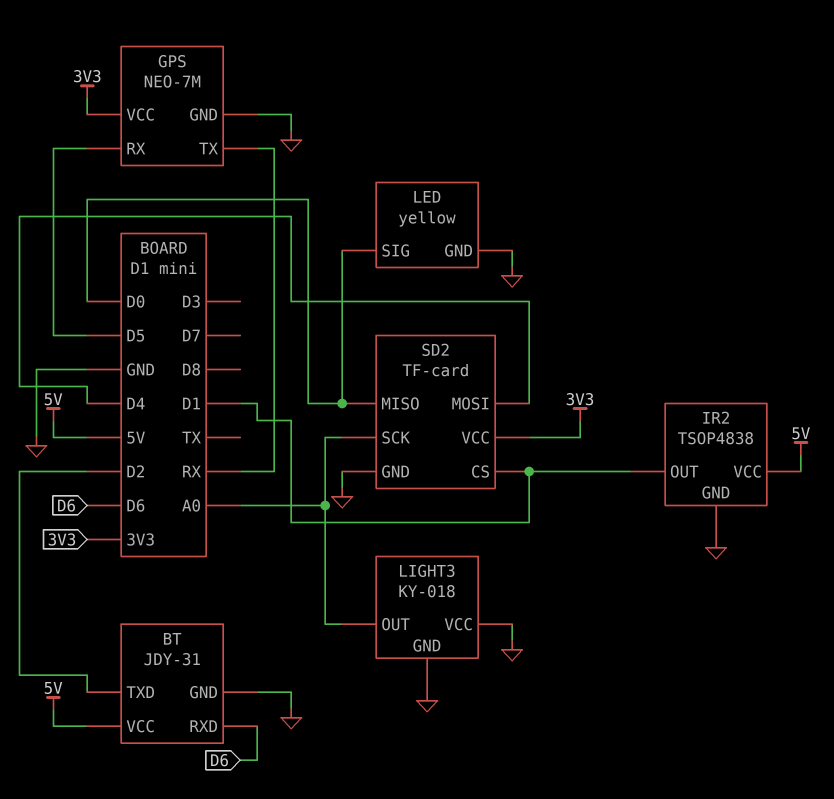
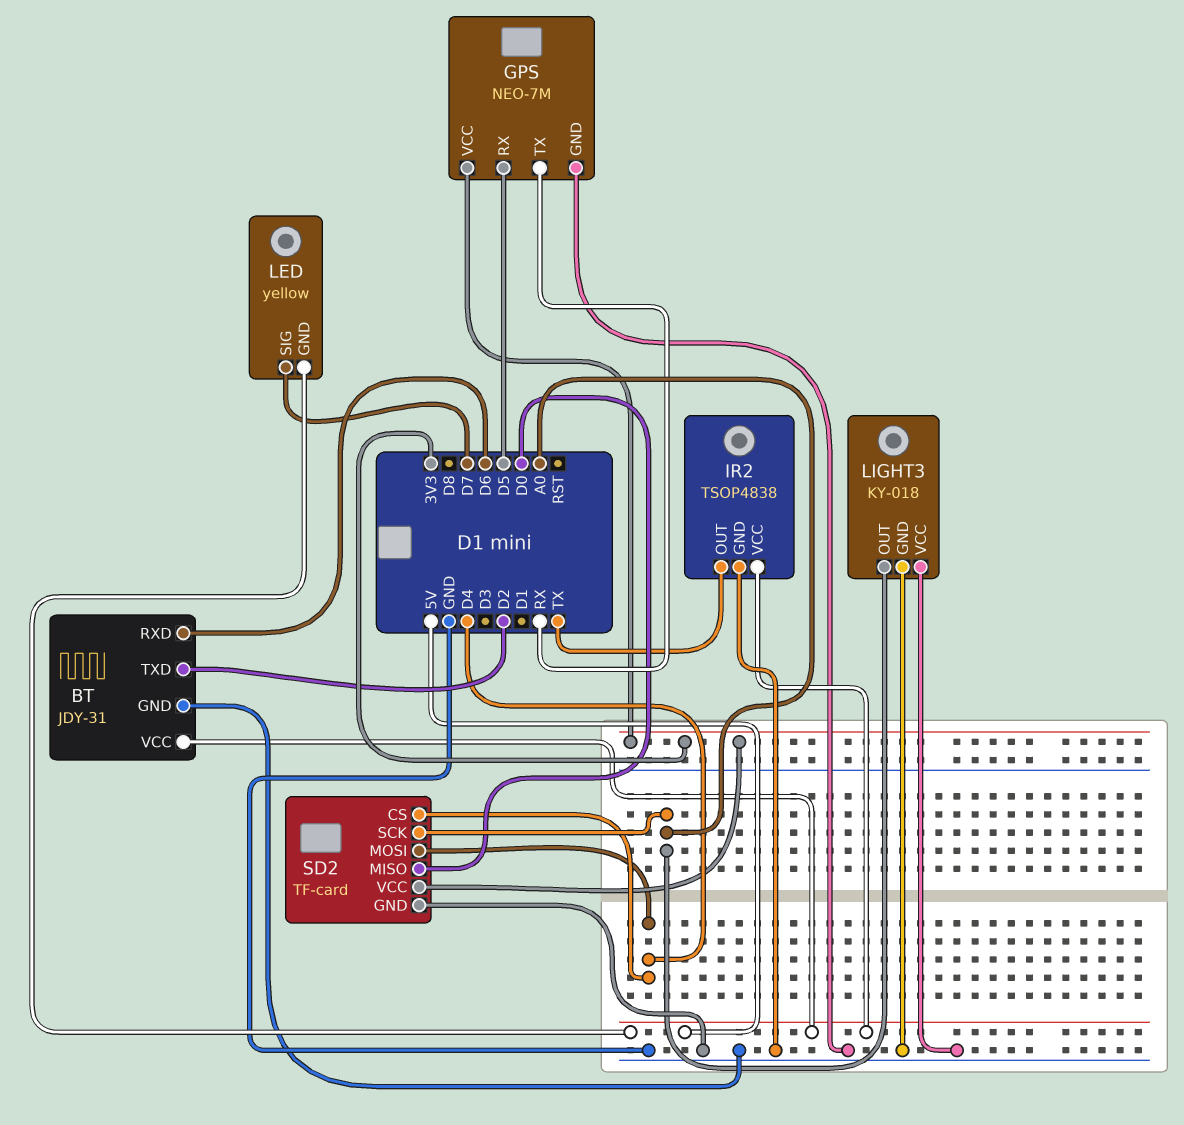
IR2 pin OUT: D1 -> TX
LED pin GND: GND -> 5V
LED pin SIG: D0 -> D7
SD2 pin CS: D1 -> D4

